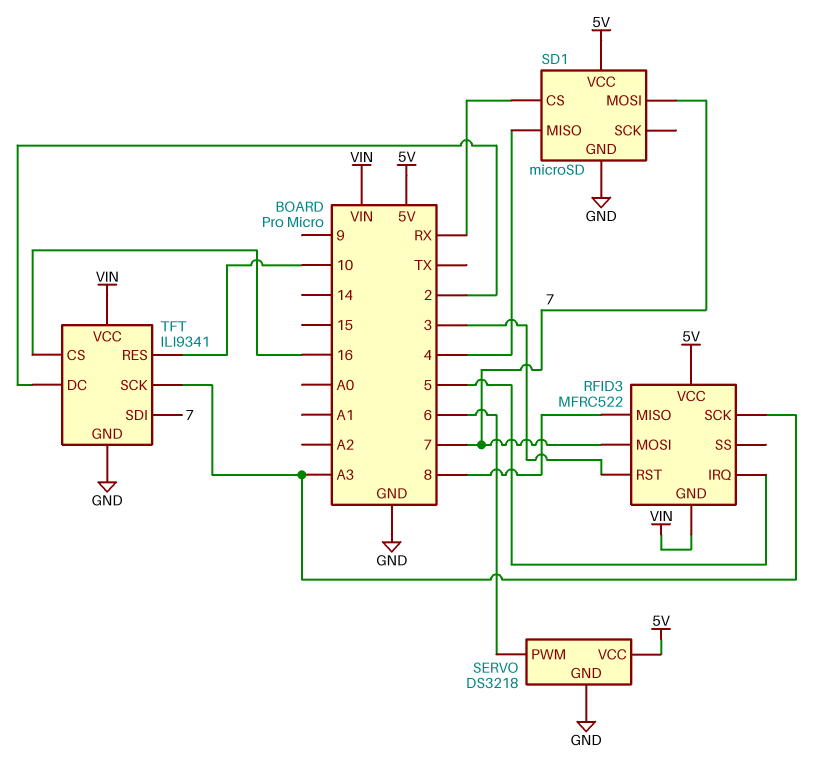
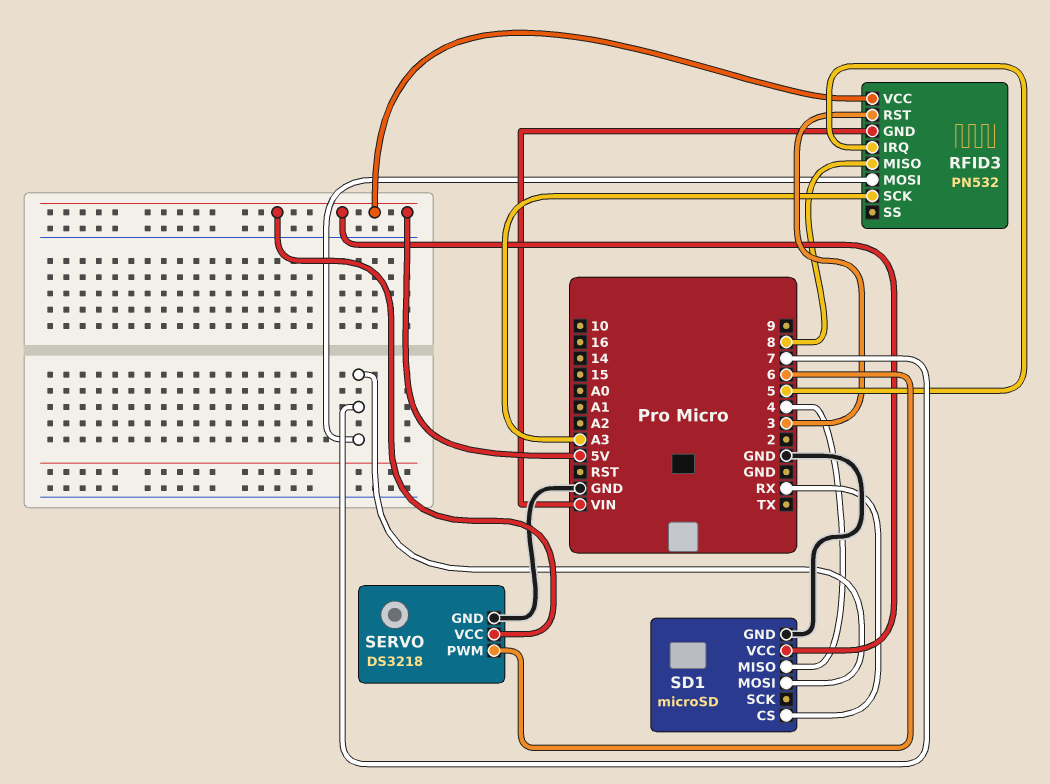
RFID3: MFRC522 -> PN532
TFT: ILI9341 -> none
TFT pin CS: 16 -> none
TFT pin DC: 2 -> none
TFT pin GND: GND -> none
TFT pin RES: 10 -> none
TFT pin SCK: A3 -> none
TFT pin SDI: 7 -> none
TFT pin VCC: VIN -> none

